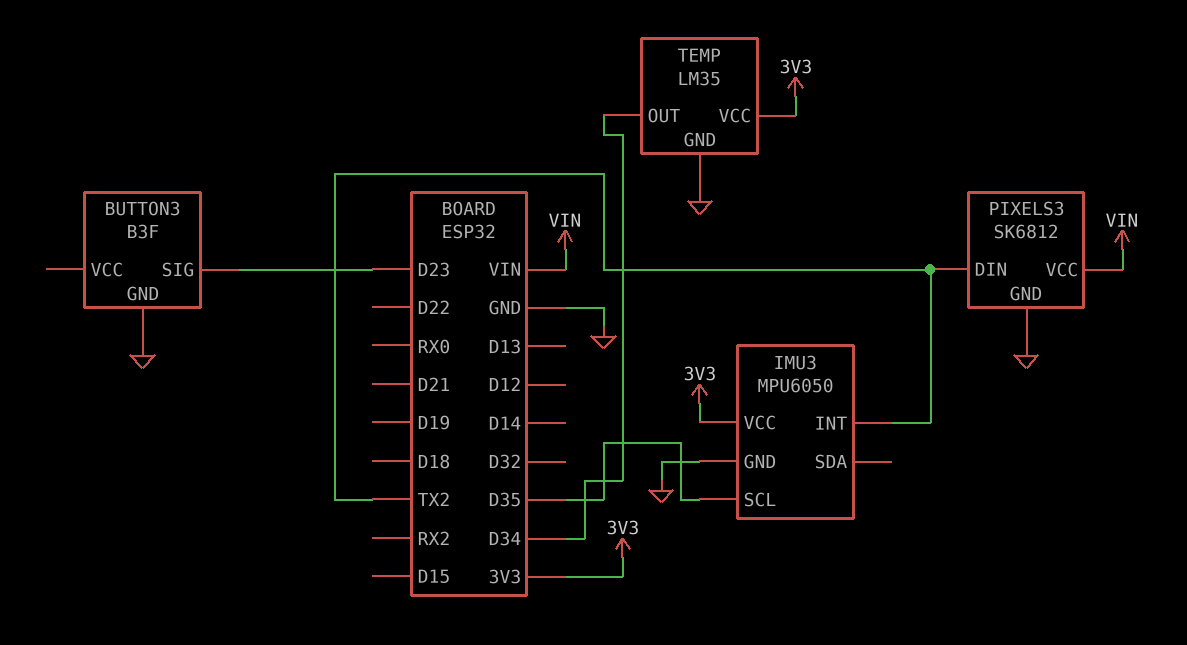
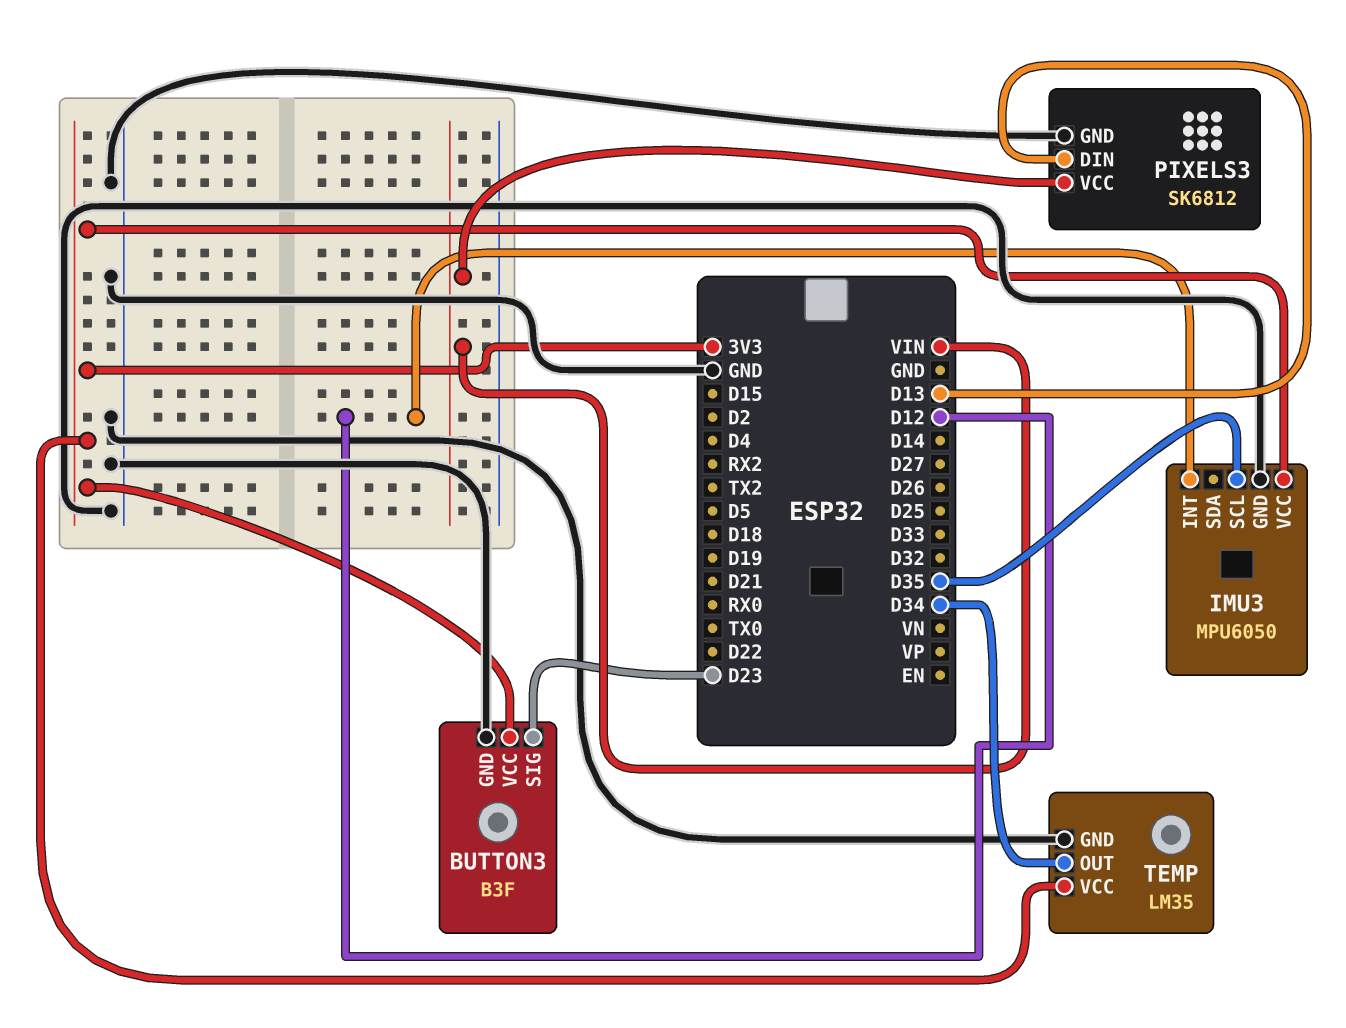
BUTTON3 pin VCC: none -> 3V3
IMU3 pin INT: TX2 -> D12
PIXELS3 pin DIN: TX2 -> D13

